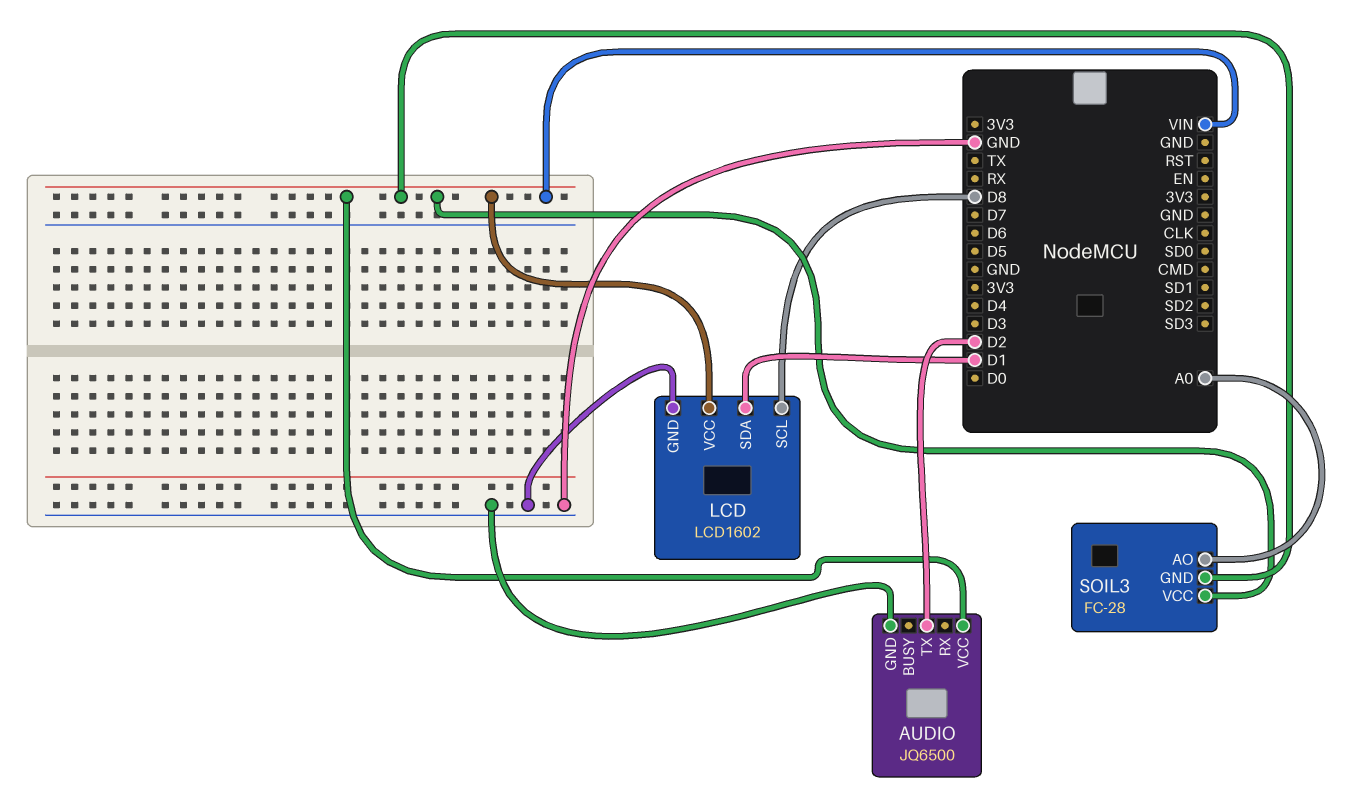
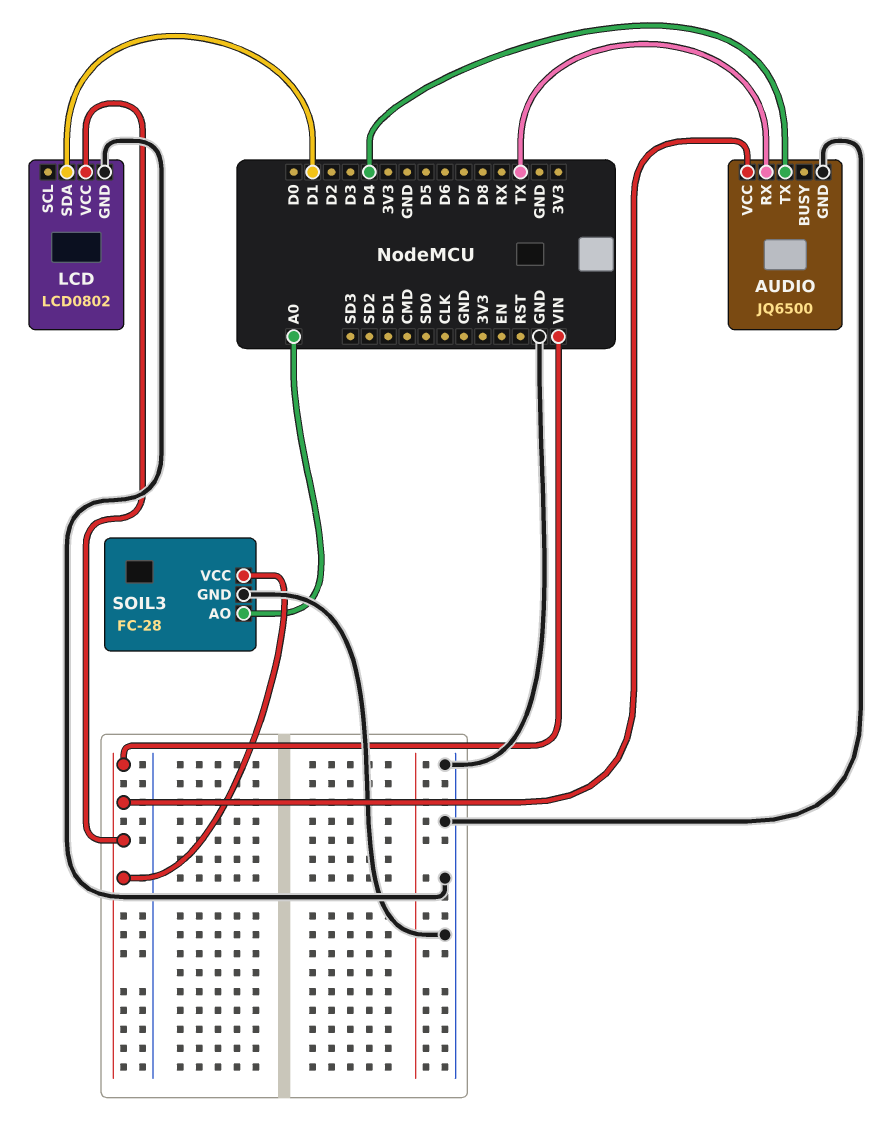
AUDIO pin RX: none -> TX
AUDIO pin TX: D2 -> D4
LCD: LCD1602 -> LCD0802
LCD pin SCL: D8 -> none
SOIL3 pin GND: VIN -> GND

